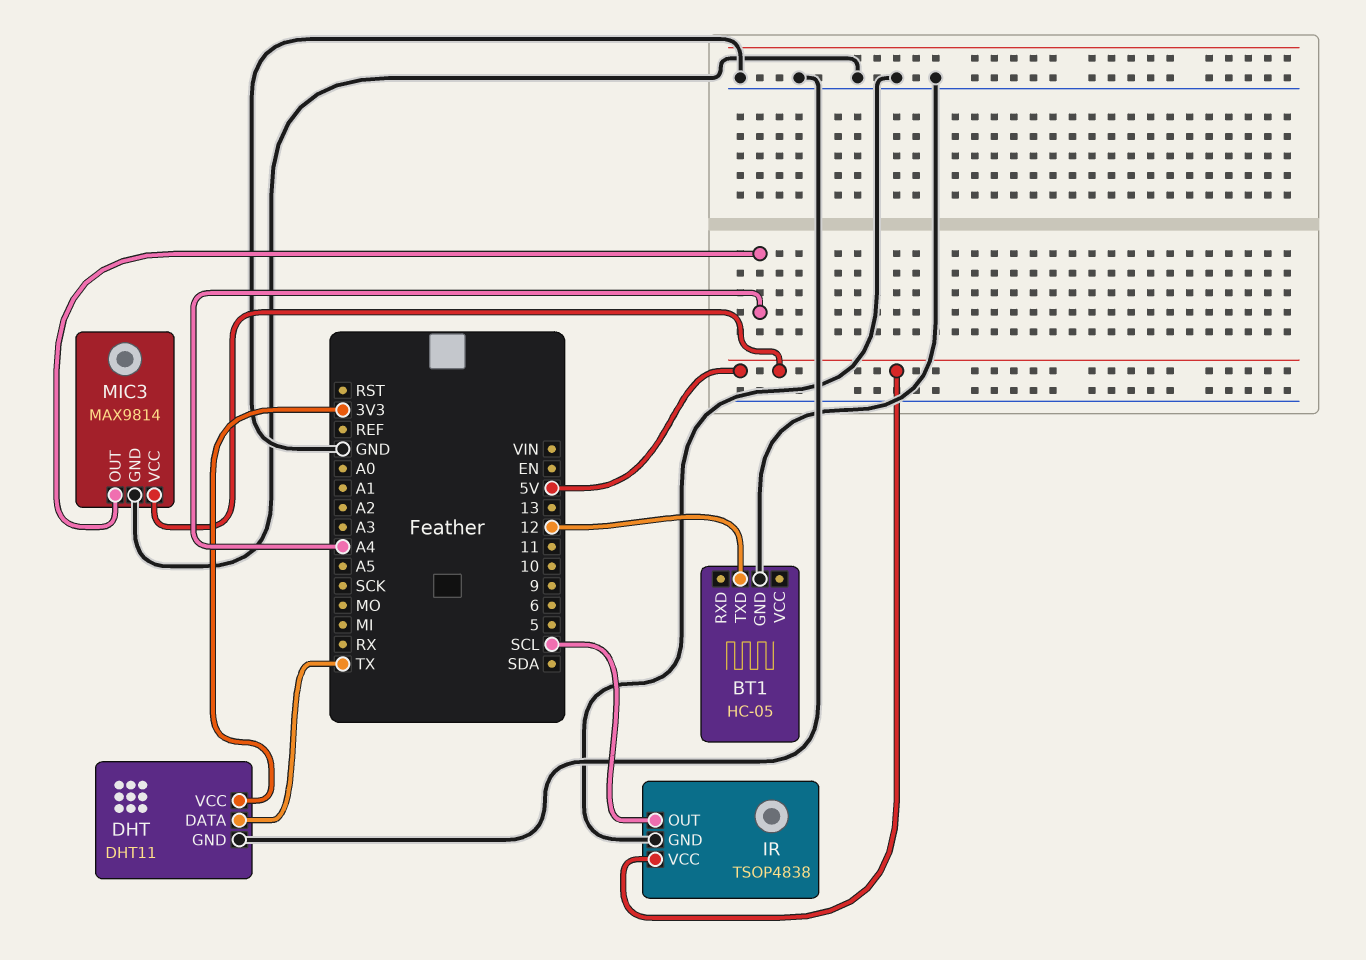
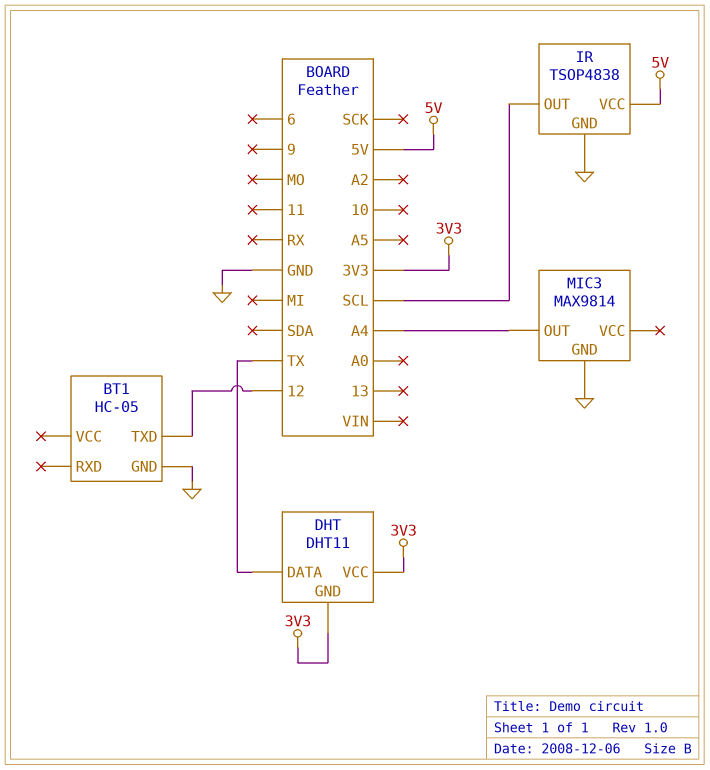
DHT pin GND: GND -> 3V3
MIC3 pin VCC: 5V -> none

